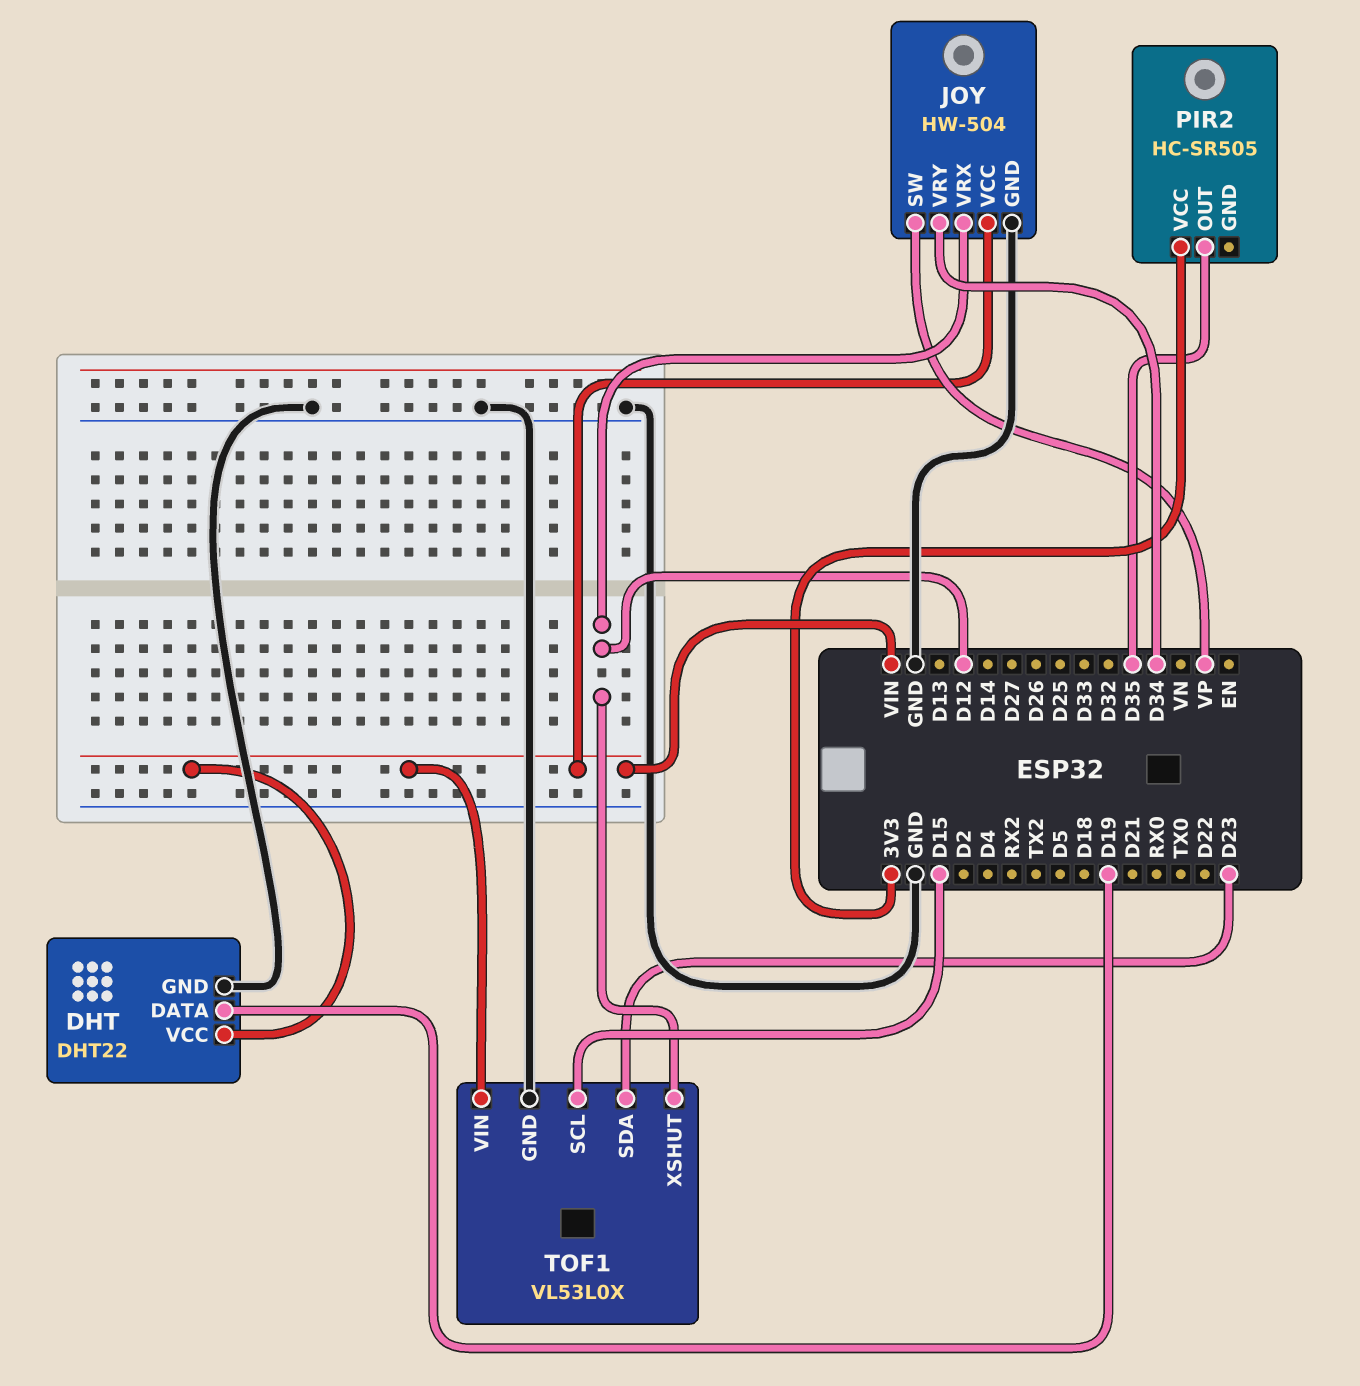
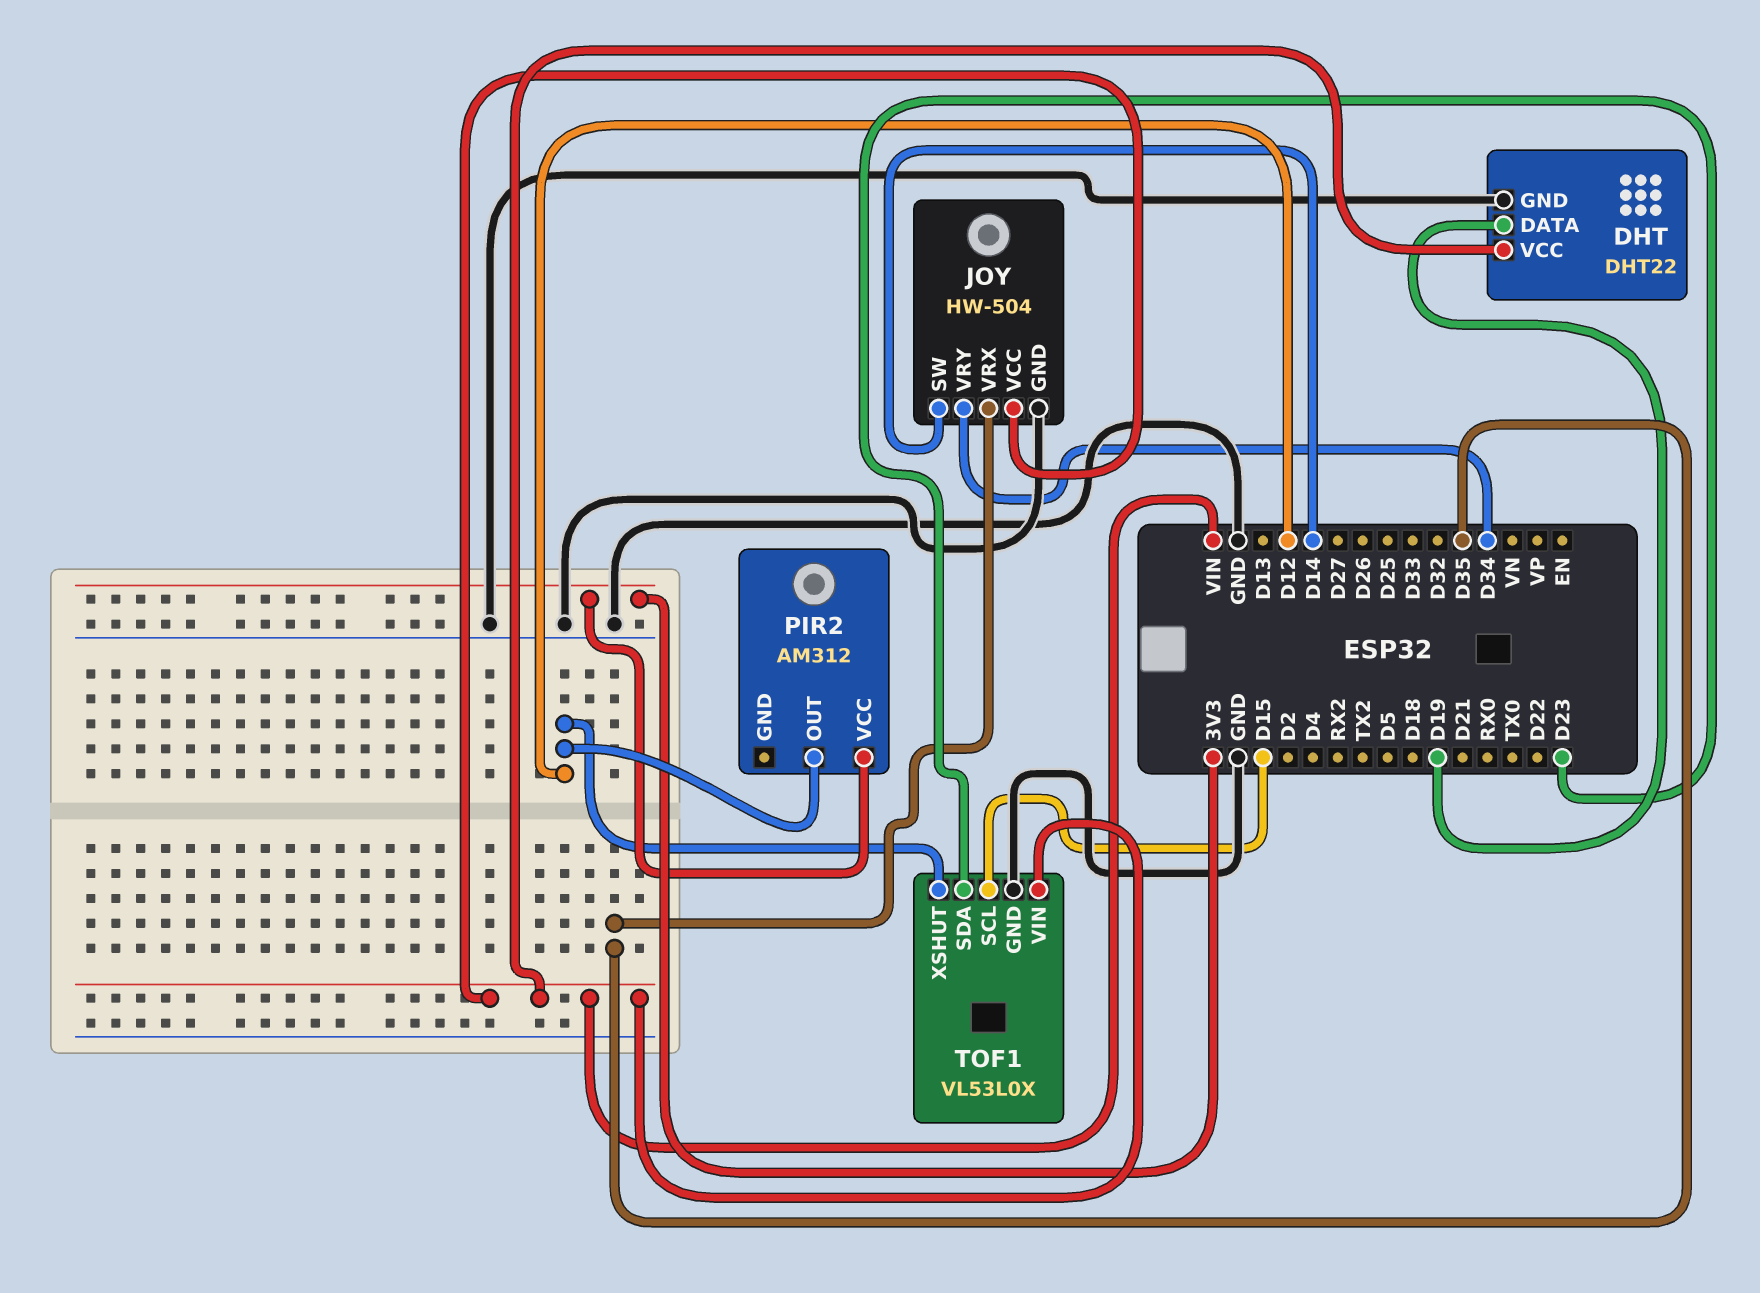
JOY pin SW: VP -> D14
JOY pin VRX: D12 -> D35
PIR2: HC-SR505 -> AM312
PIR2 pin OUT: D35 -> D12

